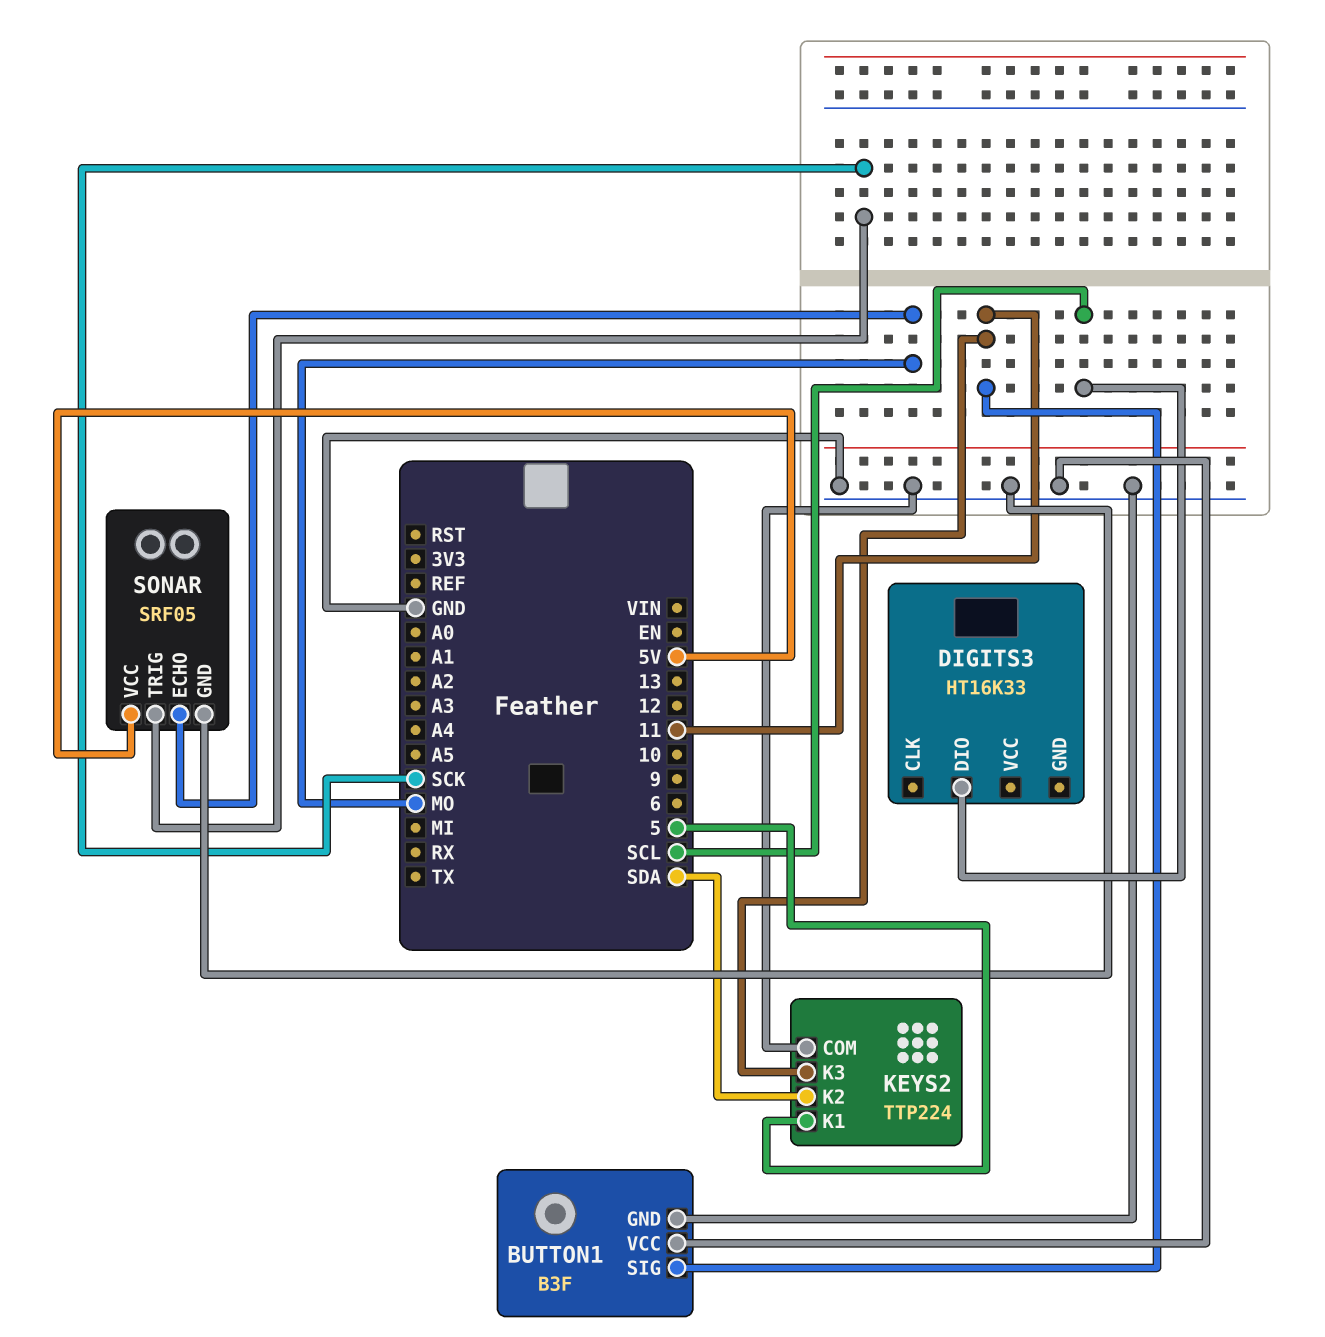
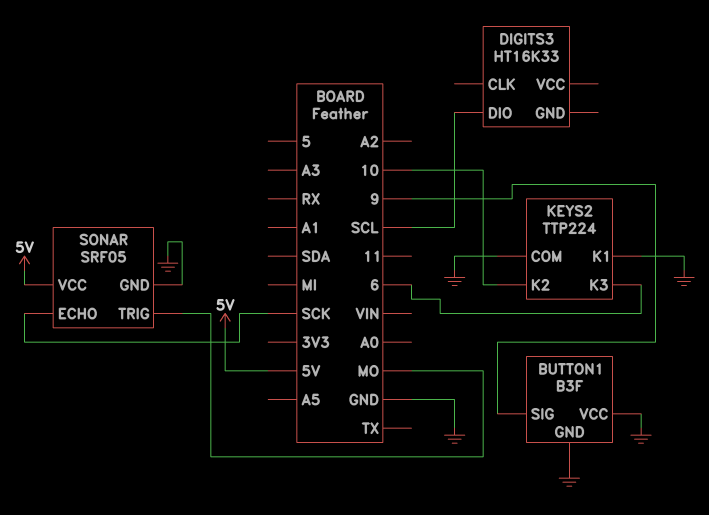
BUTTON1 pin SIG: 11 -> 9
KEYS2 pin K1: 5 -> GND
KEYS2 pin K2: SDA -> 10
KEYS2 pin K3: 11 -> 6
SONAR pin ECHO: MO -> SCK
SONAR pin TRIG: SCK -> MO

